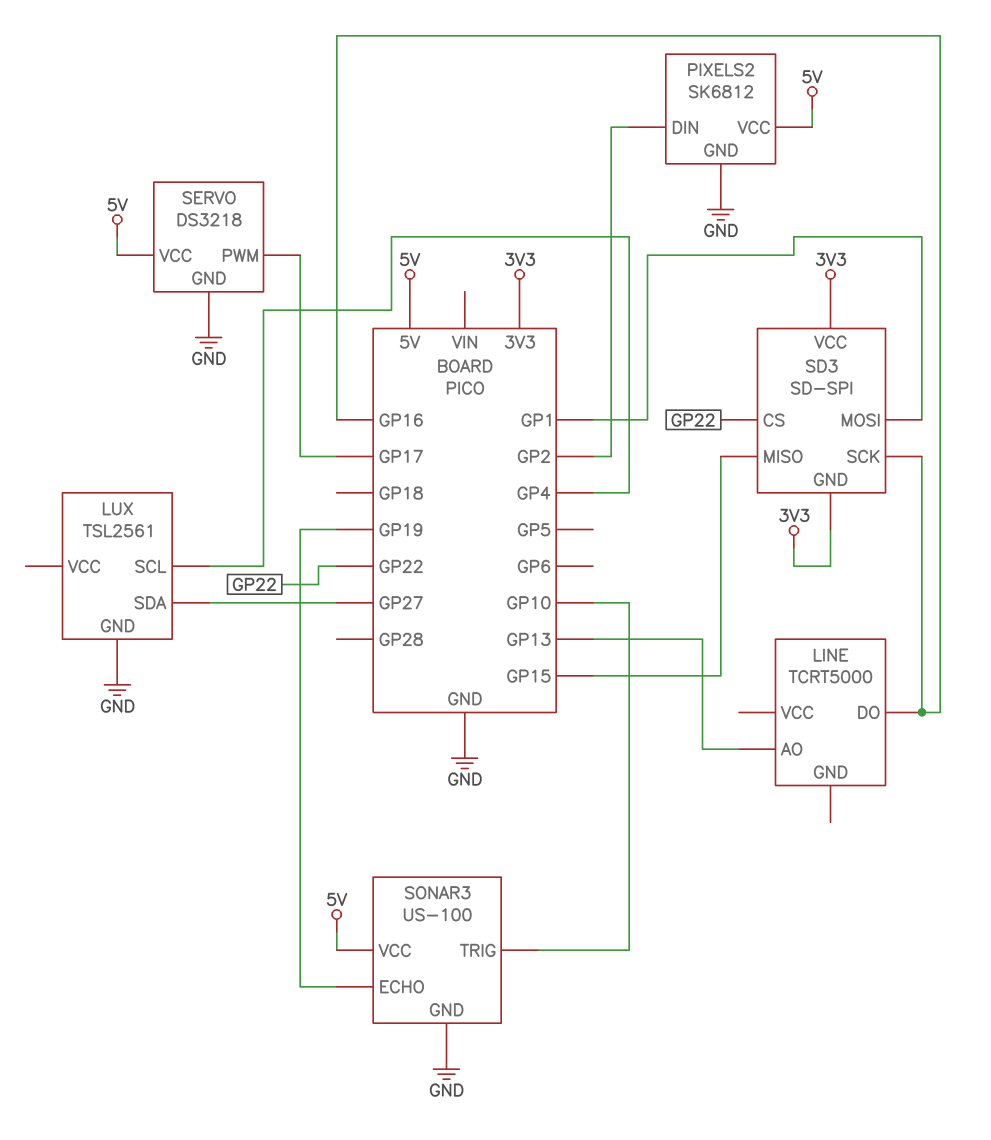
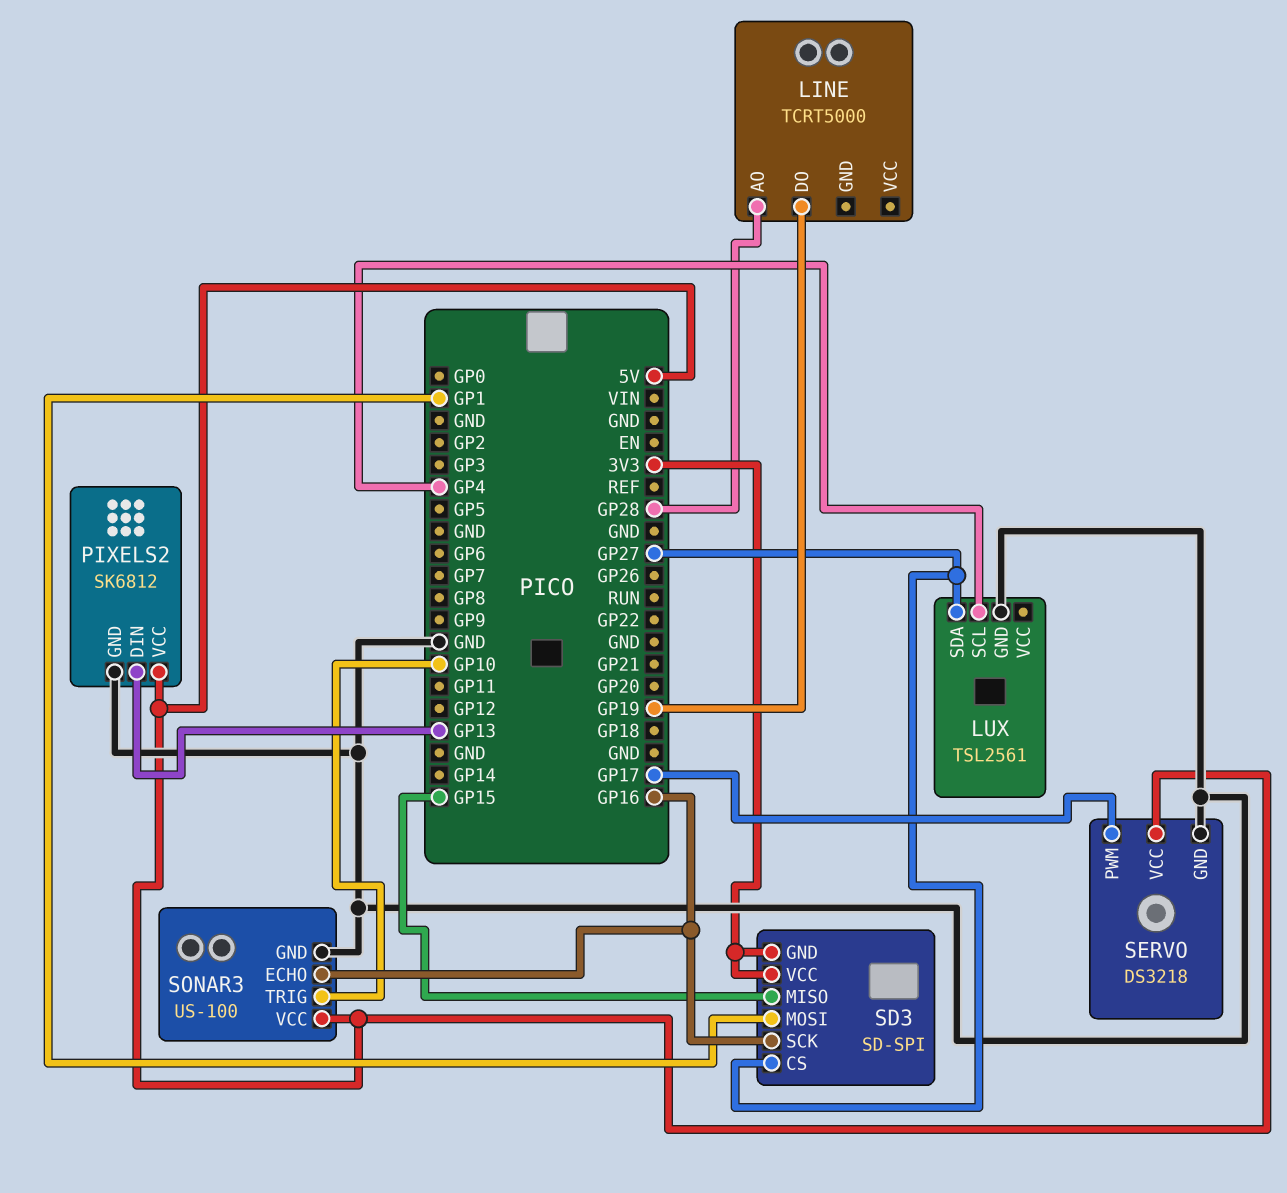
LINE pin AO: GP13 -> GP28
LINE pin DO: GP16 -> GP19
PIXELS2 pin DIN: GP2 -> GP13
SD3 pin CS: GP22 -> GP27
SONAR3 pin ECHO: GP19 -> GP16

